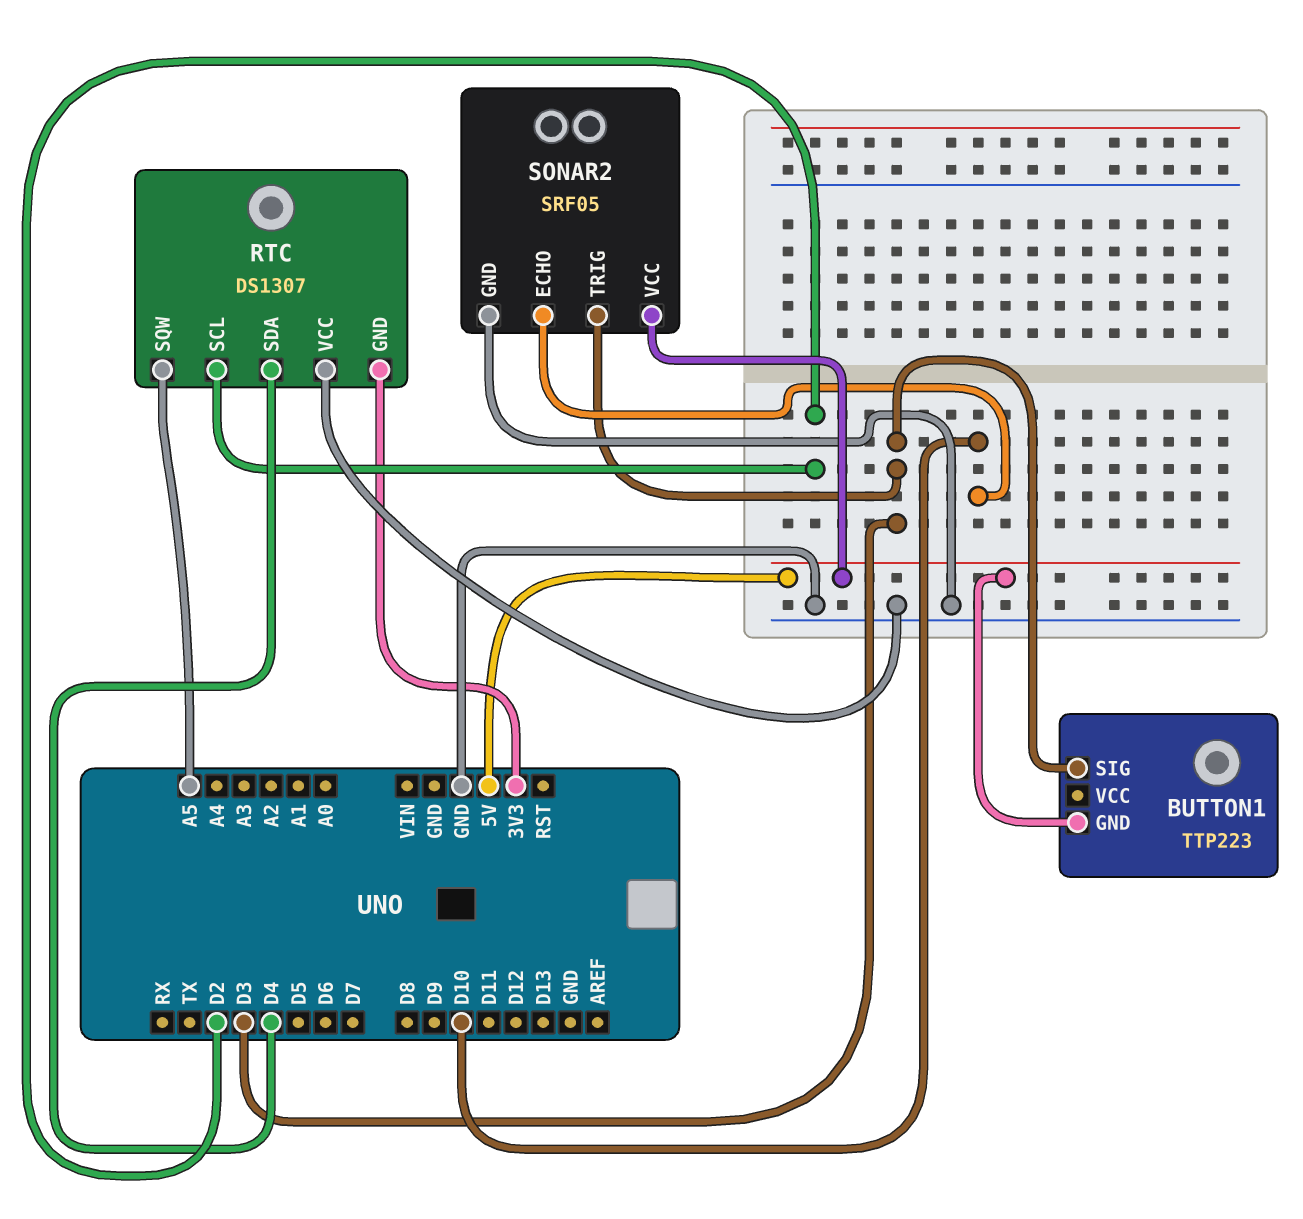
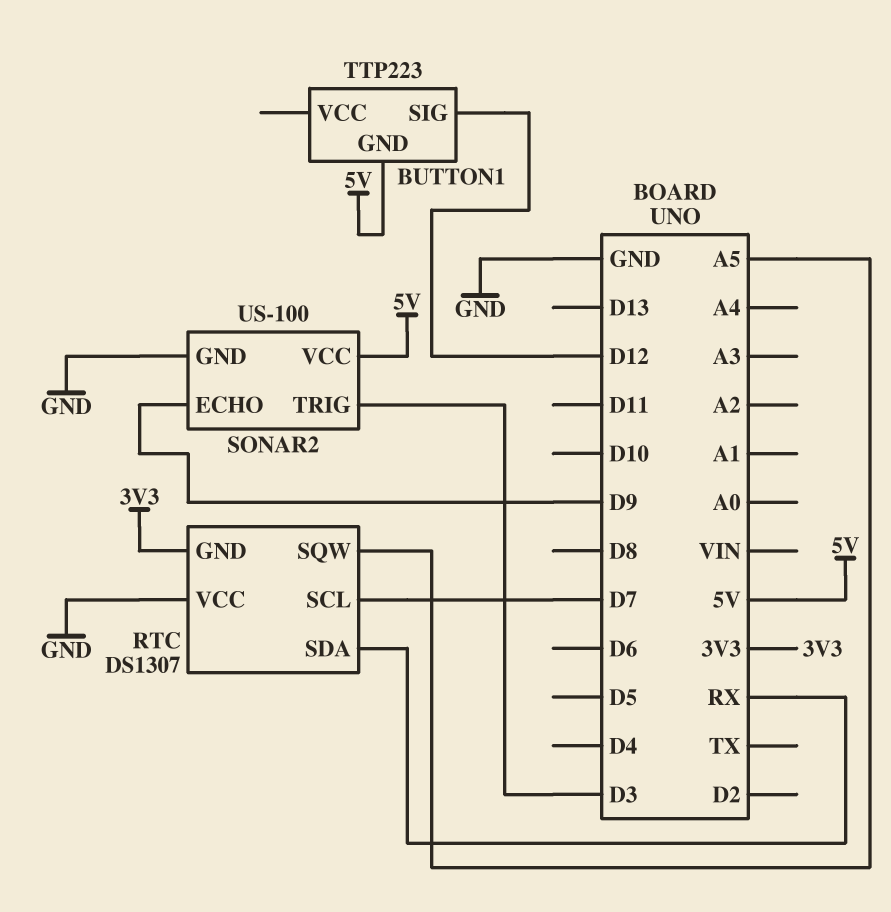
BUTTON1 pin SIG: D3 -> D12
RTC pin SCL: D2 -> D7
RTC pin SDA: D4 -> RX
SONAR2: SRF05 -> US-100
SONAR2 pin ECHO: D10 -> D9

